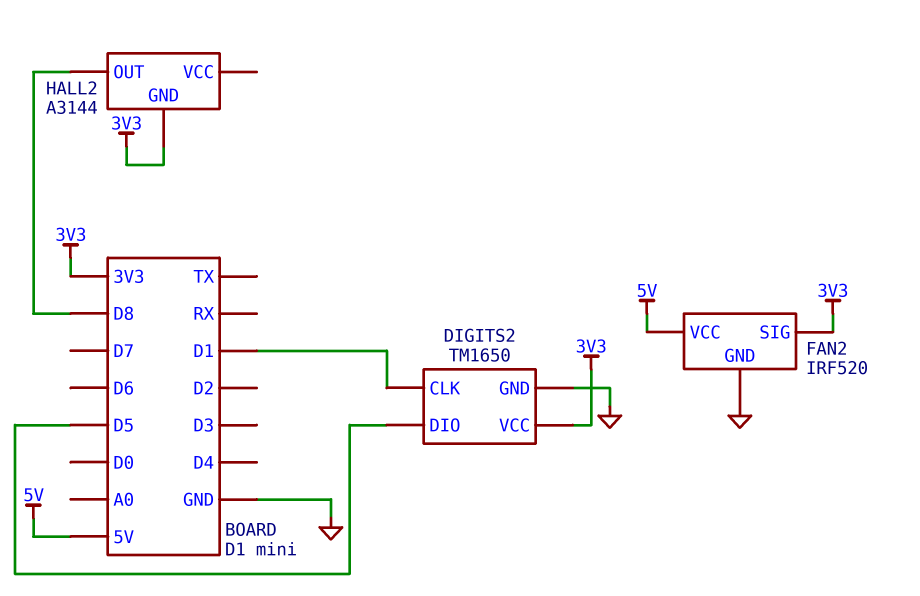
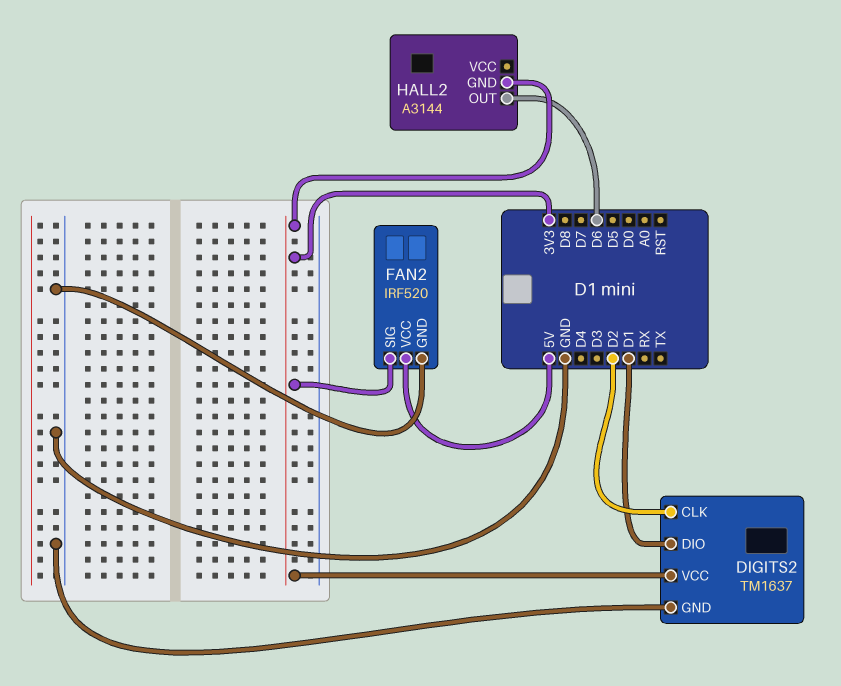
DIGITS2: TM1650 -> TM1637
DIGITS2 pin CLK: D1 -> D2
DIGITS2 pin DIO: D5 -> D1
HALL2 pin OUT: D8 -> D6

